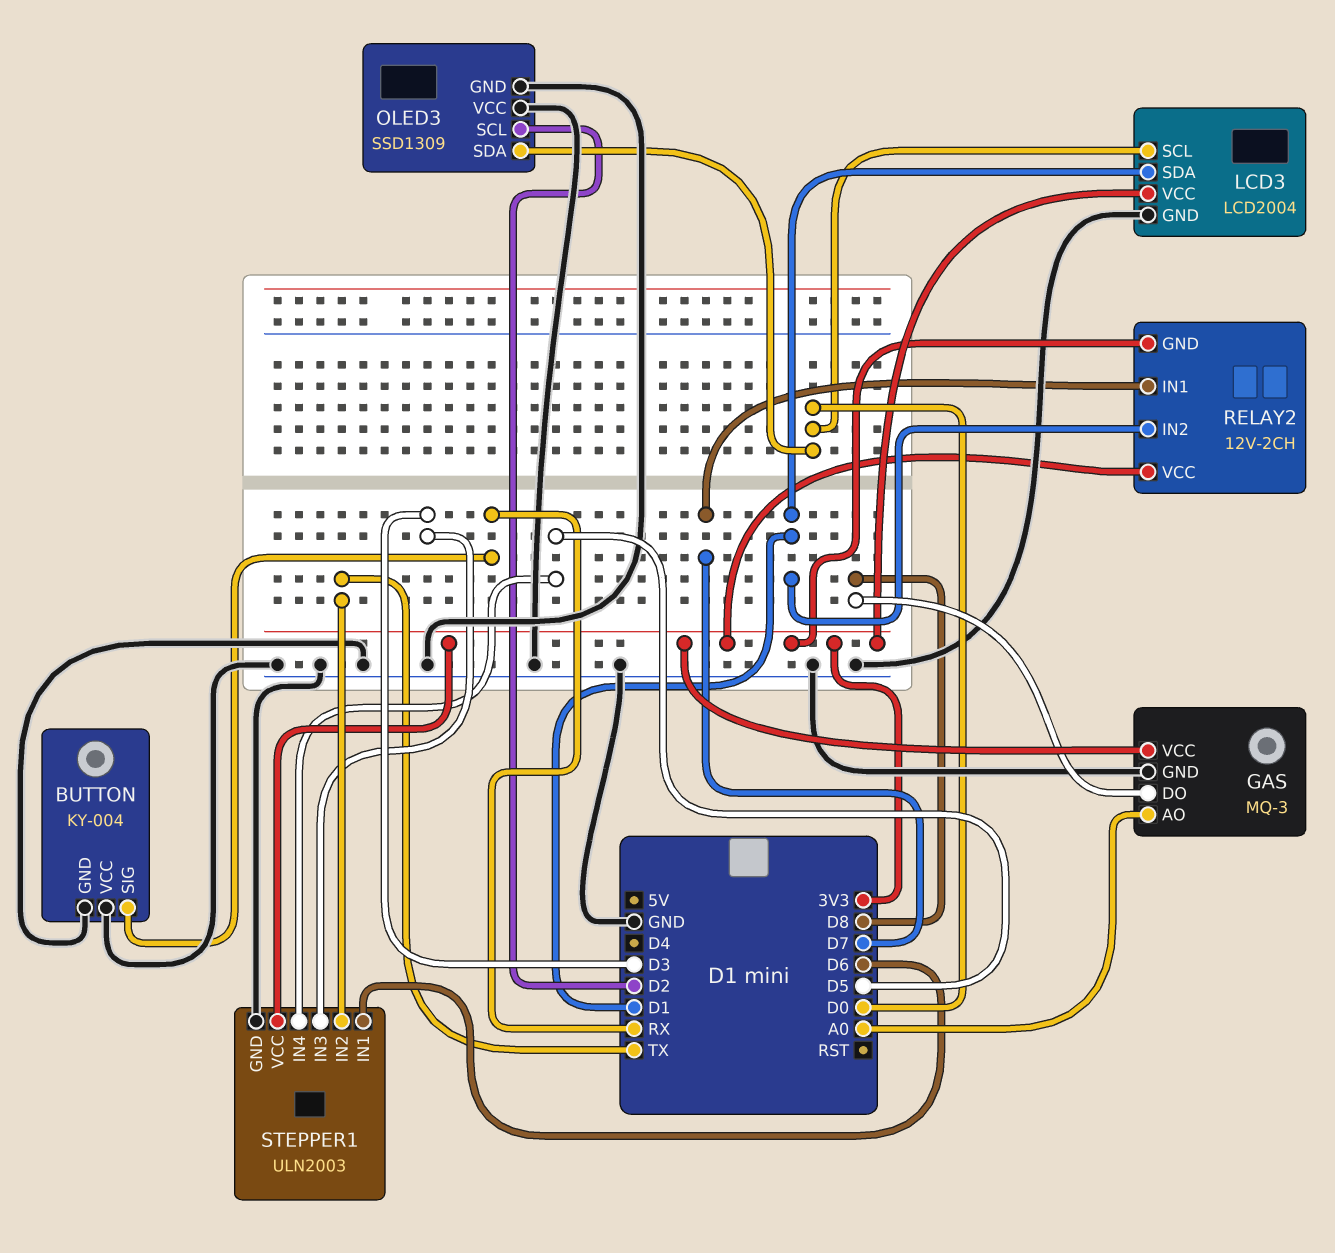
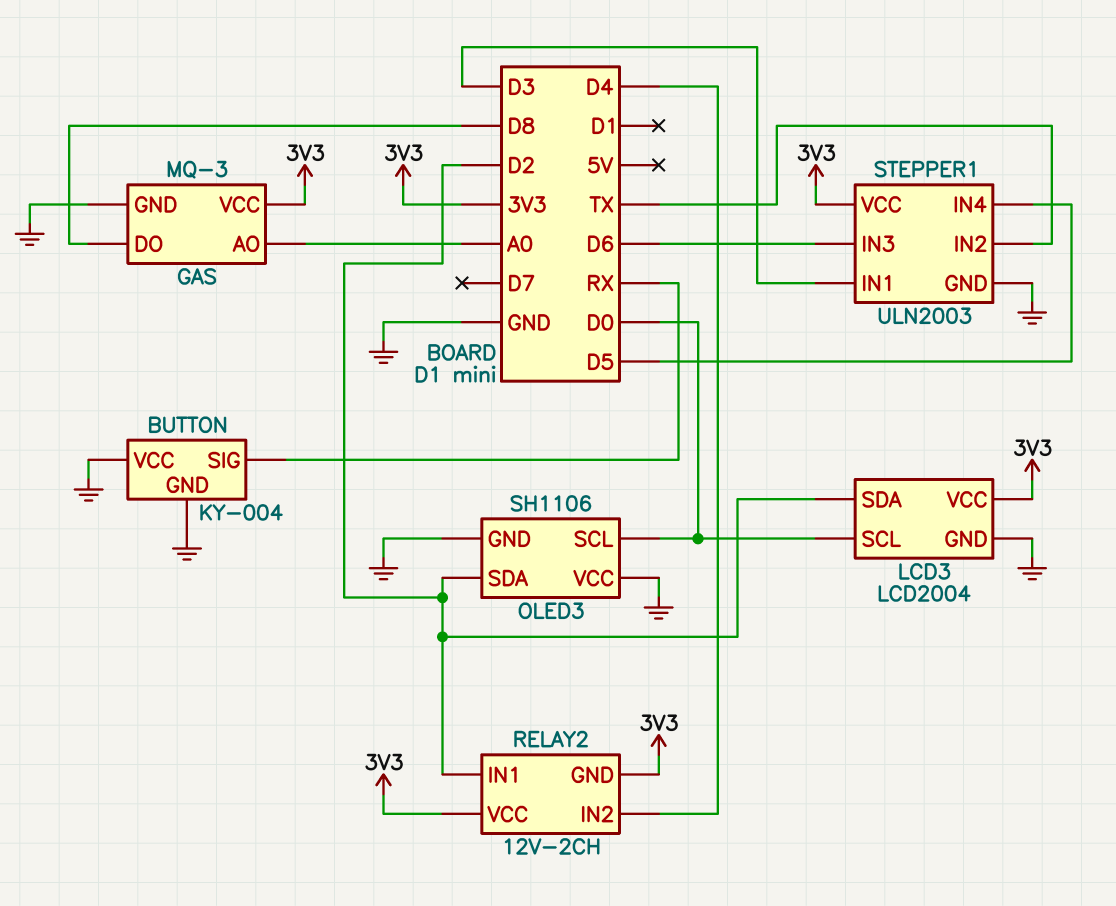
LCD3 pin SDA: D1 -> D2
OLED3: SSD1309 -> SH1106
OLED3 pin SCL: D2 -> D0
OLED3 pin SDA: D0 -> D2
RELAY2 pin IN1: D7 -> D2
RELAY2 pin IN2: D1 -> D4
STEPPER1 pin IN1: D6 -> D3
STEPPER1 pin IN3: D3 -> D6

